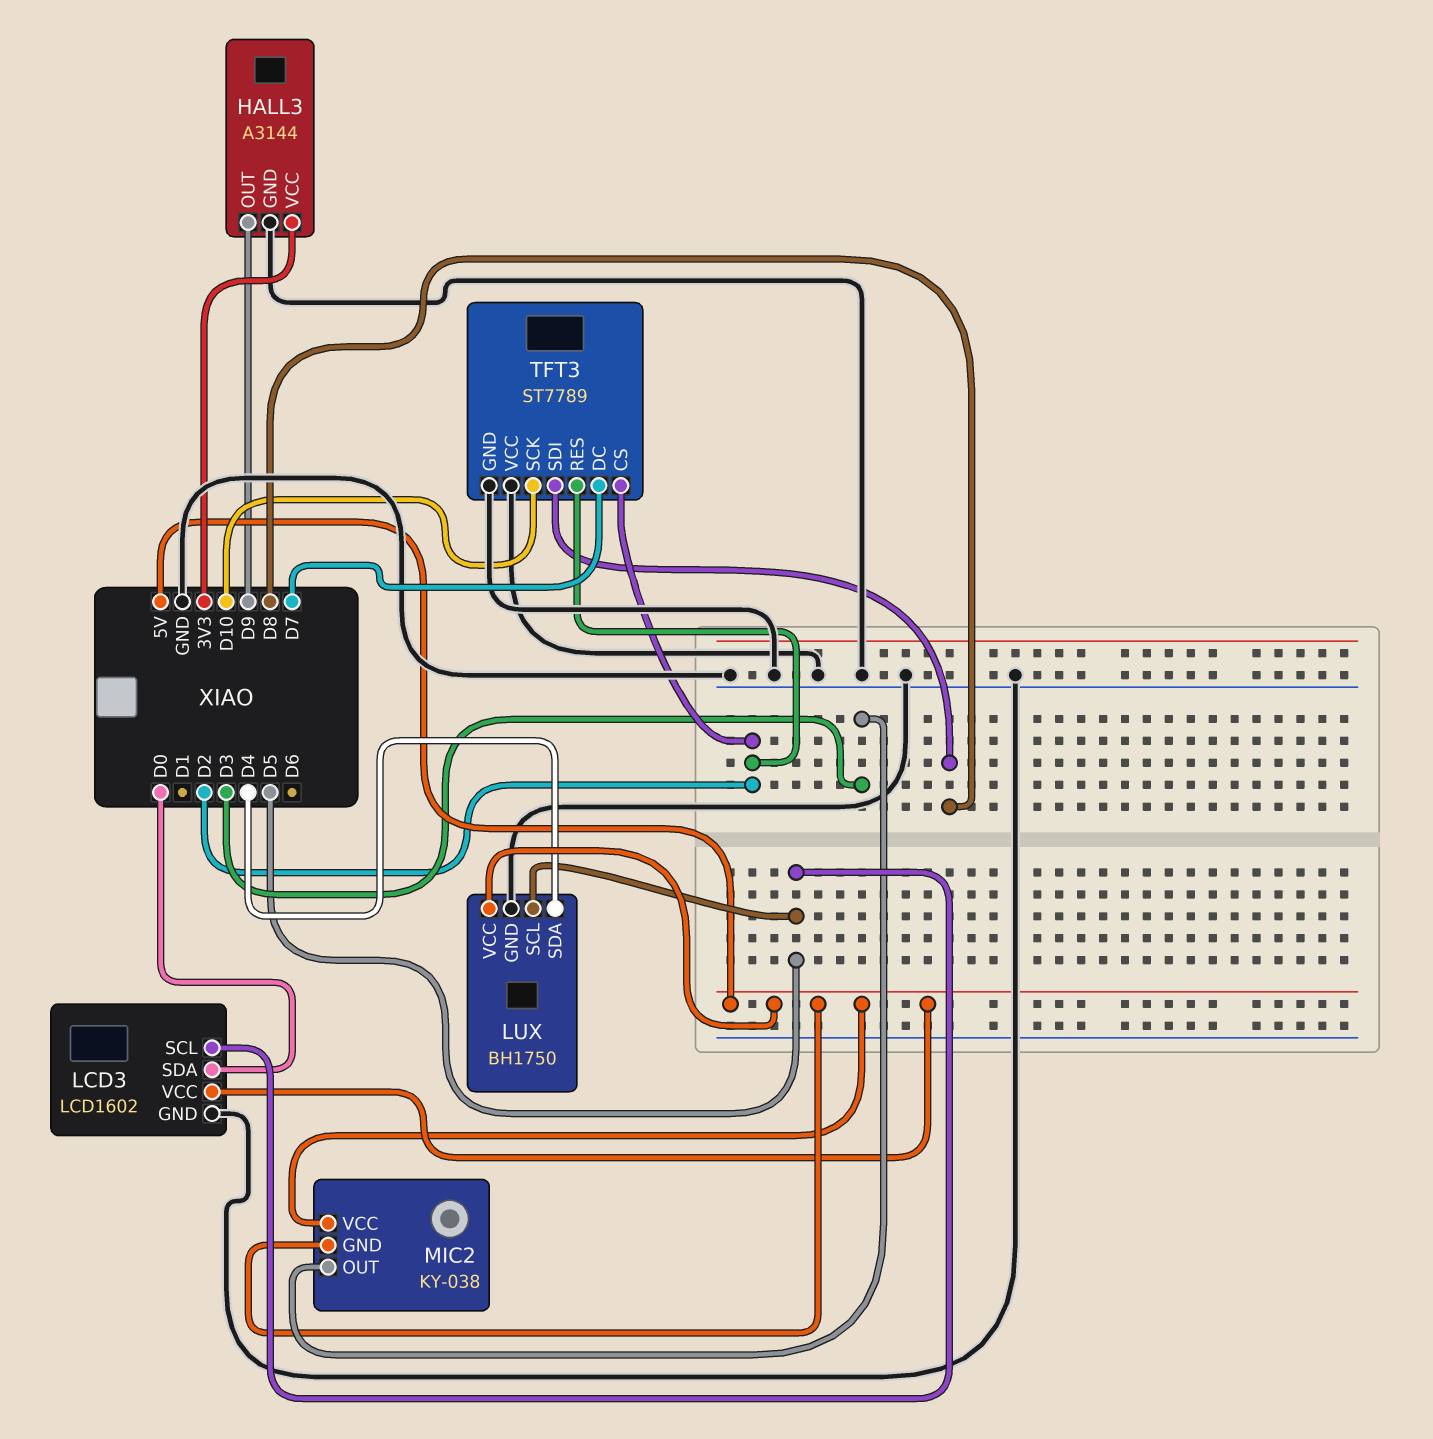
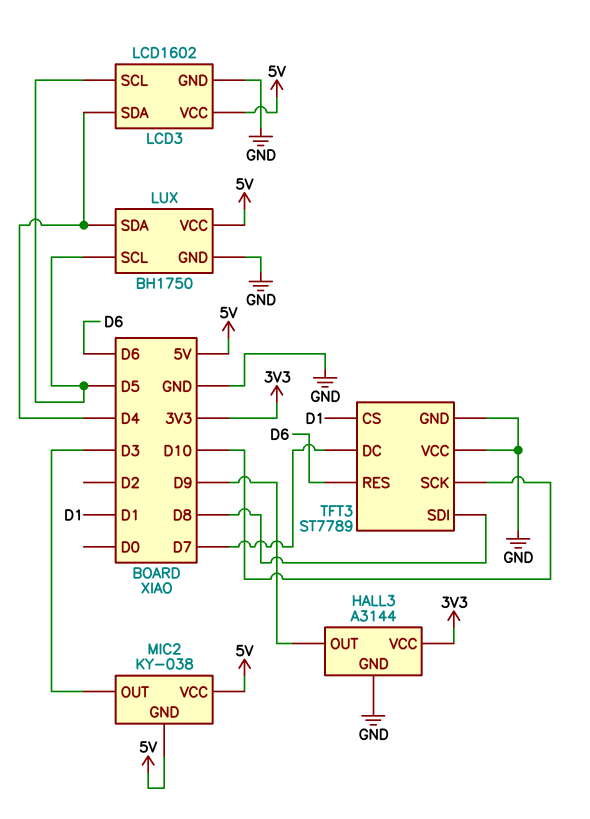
LCD3 pin SDA: D0 -> D4
TFT3 pin CS: D2 -> D1
TFT3 pin RES: D2 -> D6

